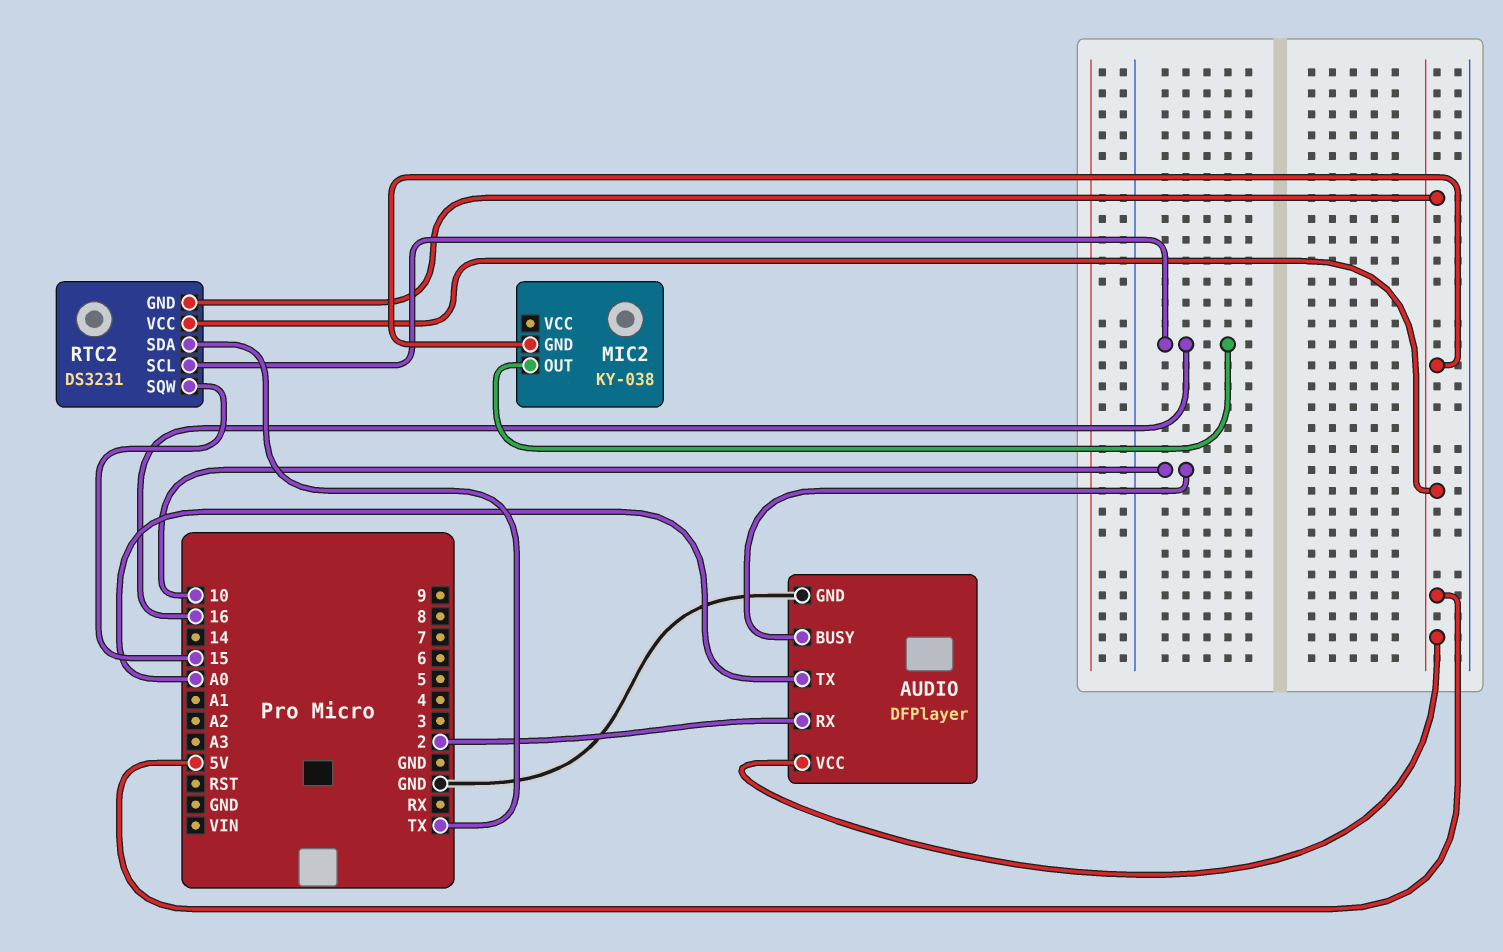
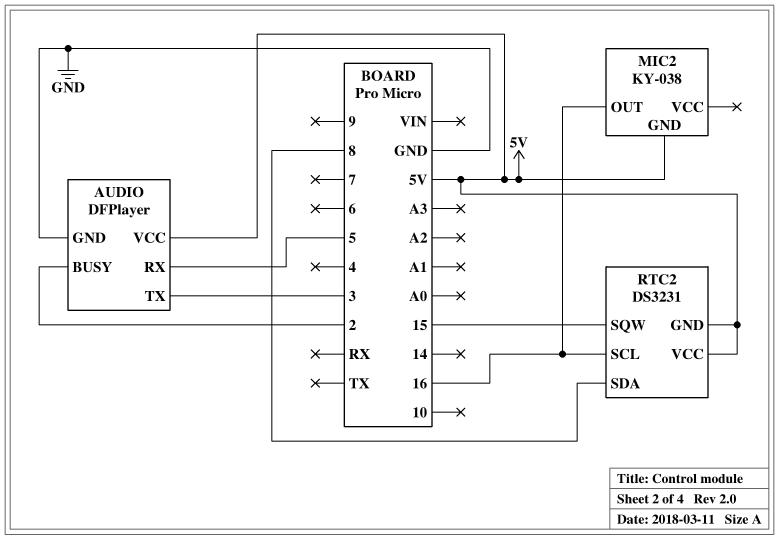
AUDIO pin BUSY: 10 -> 2
AUDIO pin RX: 2 -> 5
AUDIO pin TX: A0 -> 3
RTC2 pin SDA: TX -> 8

